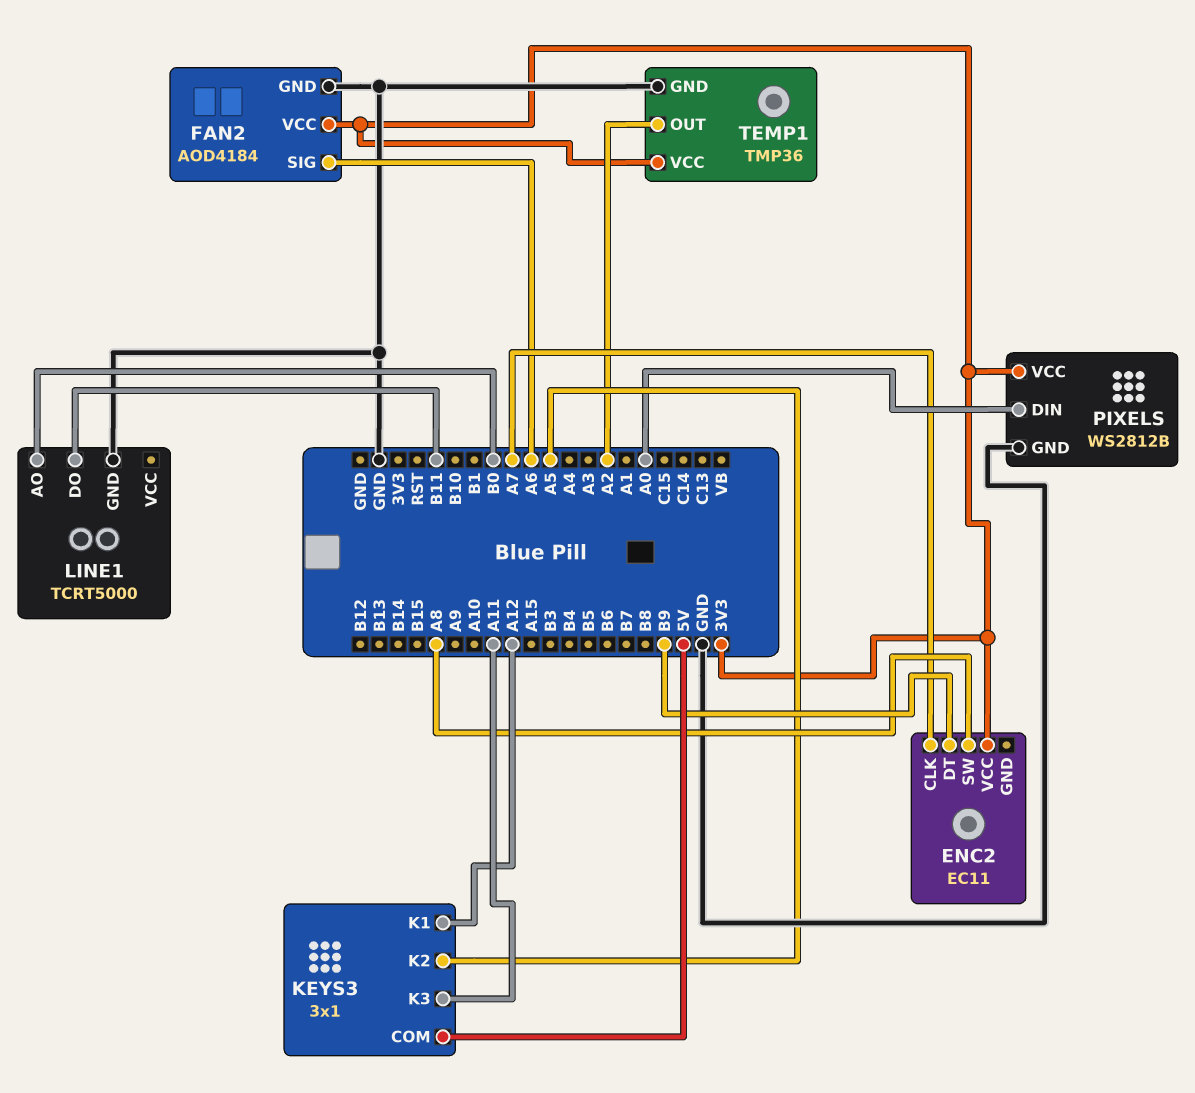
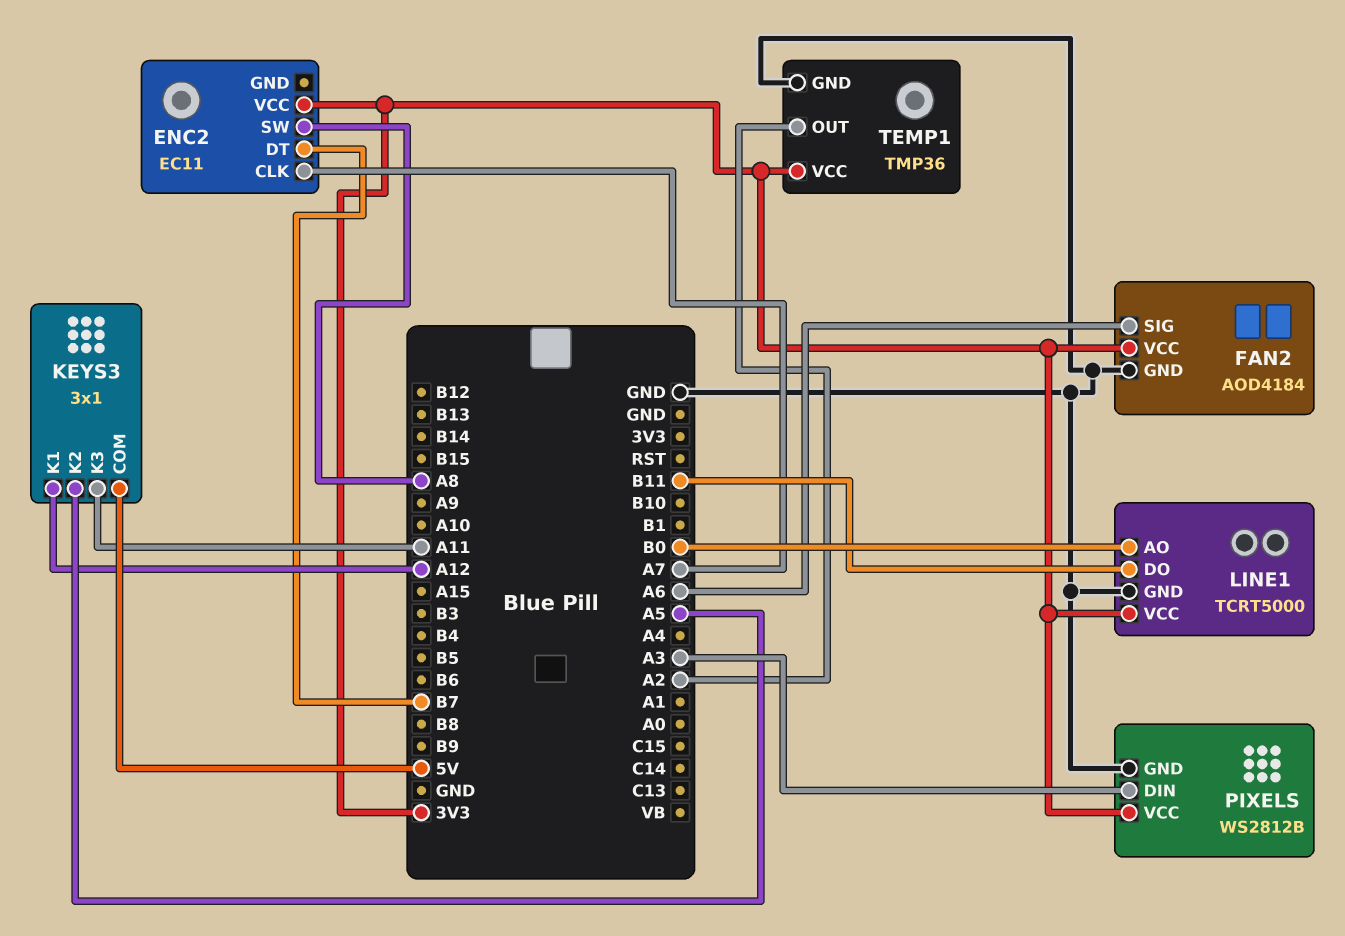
ENC2 pin DT: B9 -> B7
LINE1 pin VCC: none -> 3V3
PIXELS pin DIN: A0 -> A3

